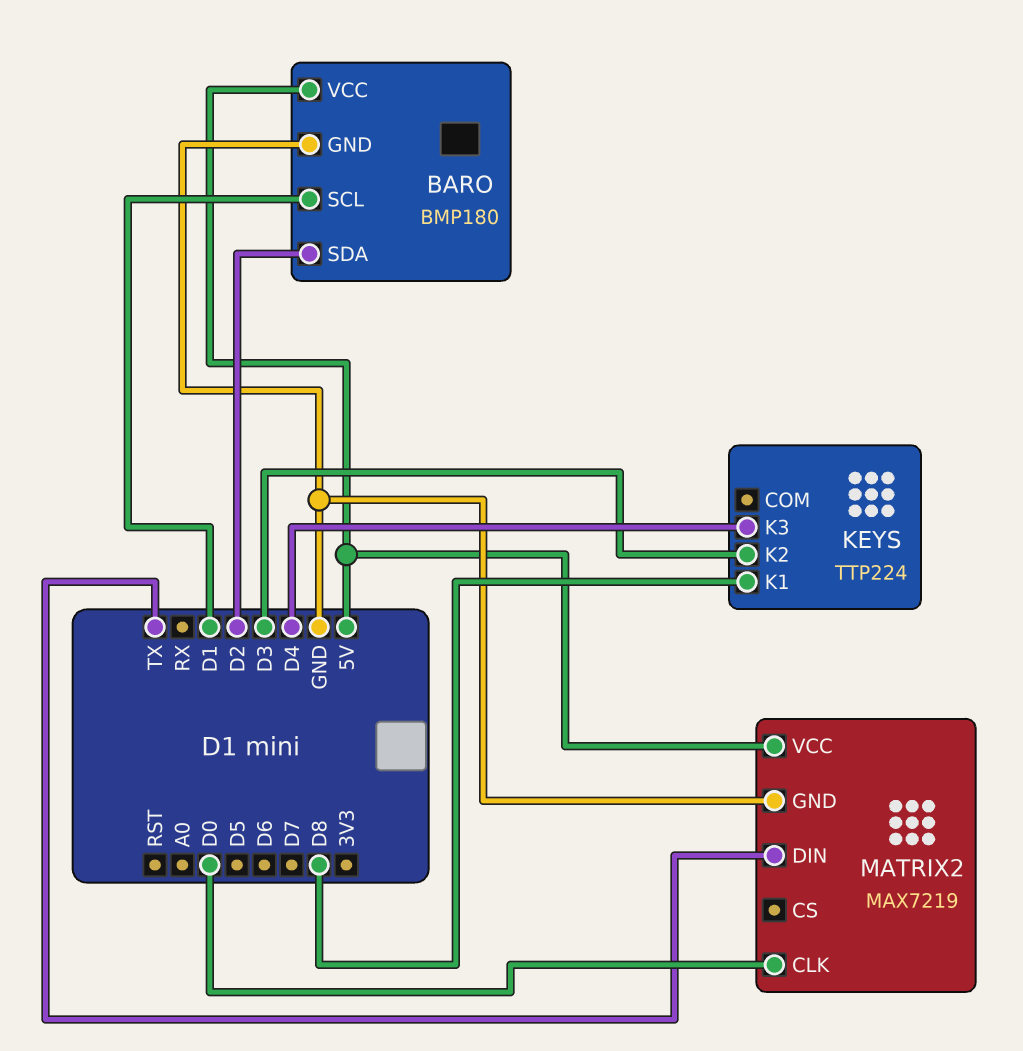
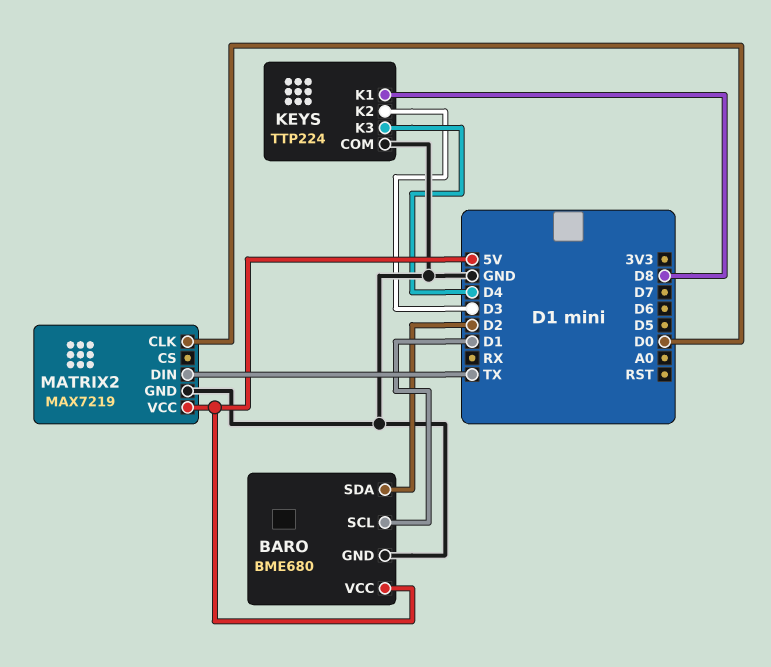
BARO: BMP180 -> BME680
KEYS pin COM: none -> GND

